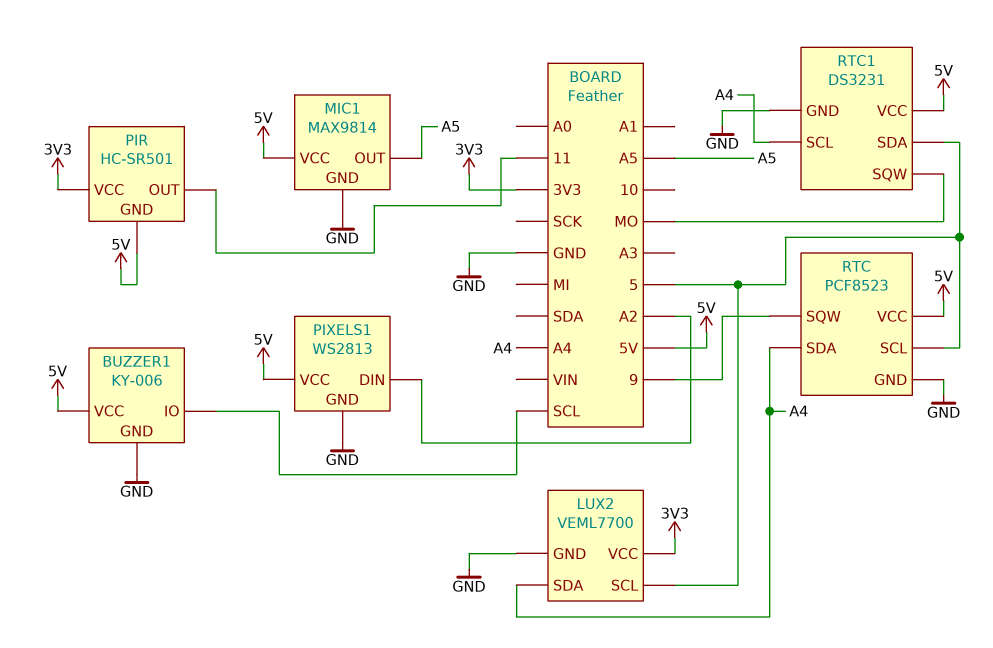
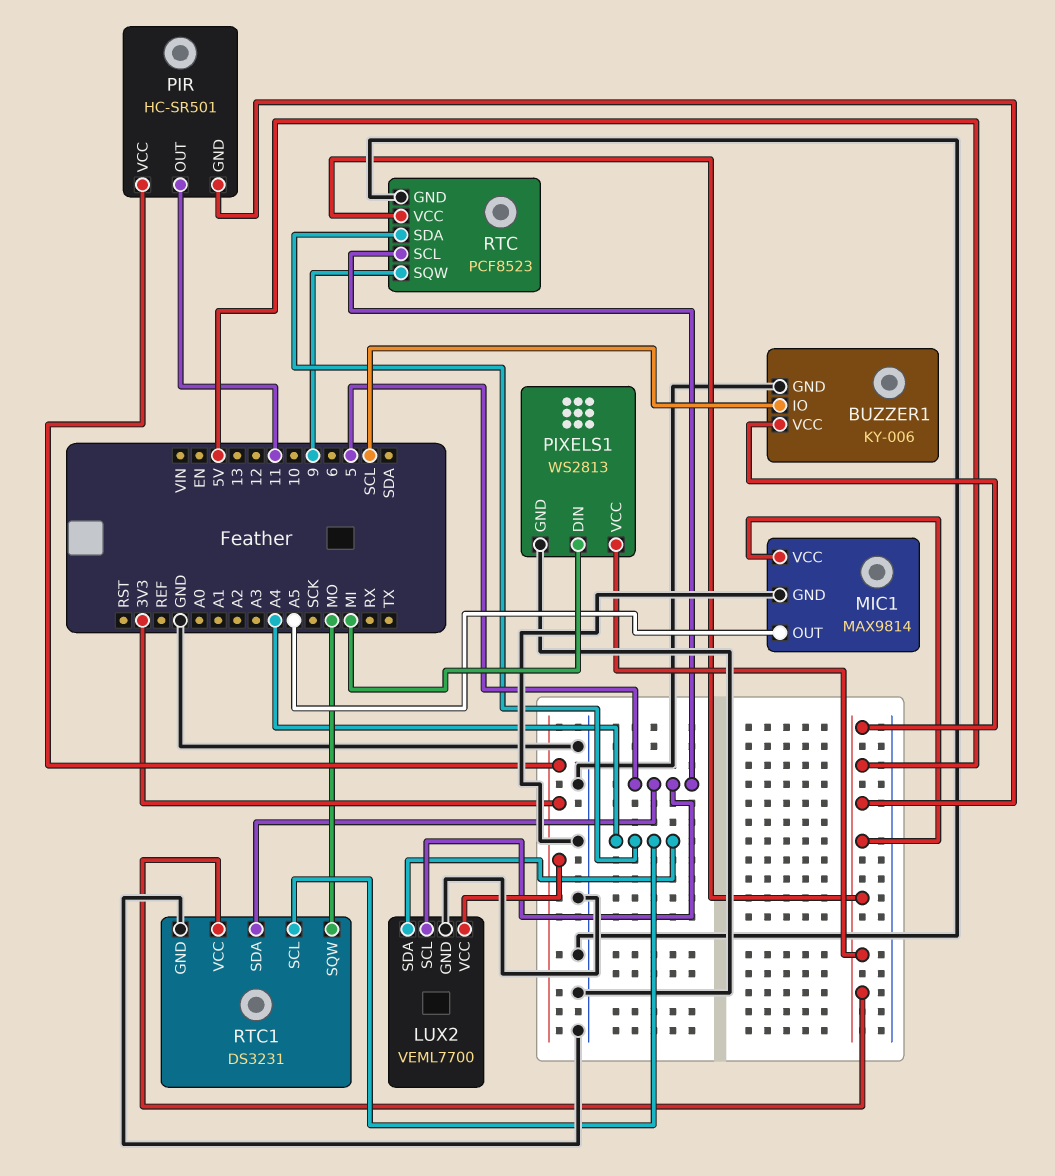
PIXELS1 pin DIN: A2 -> MI

